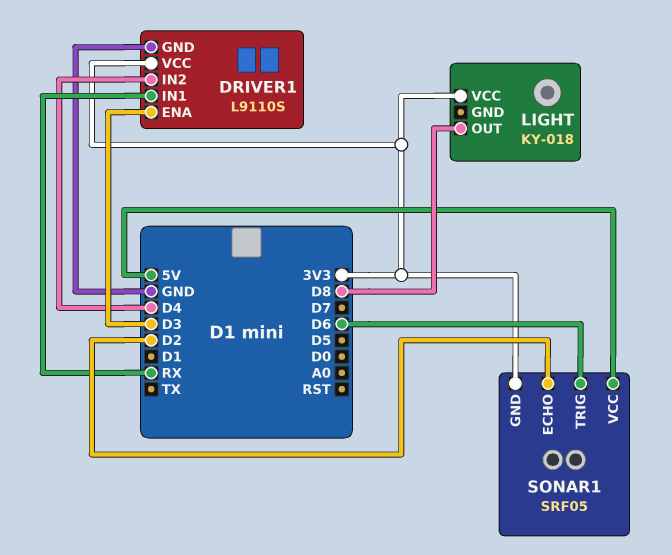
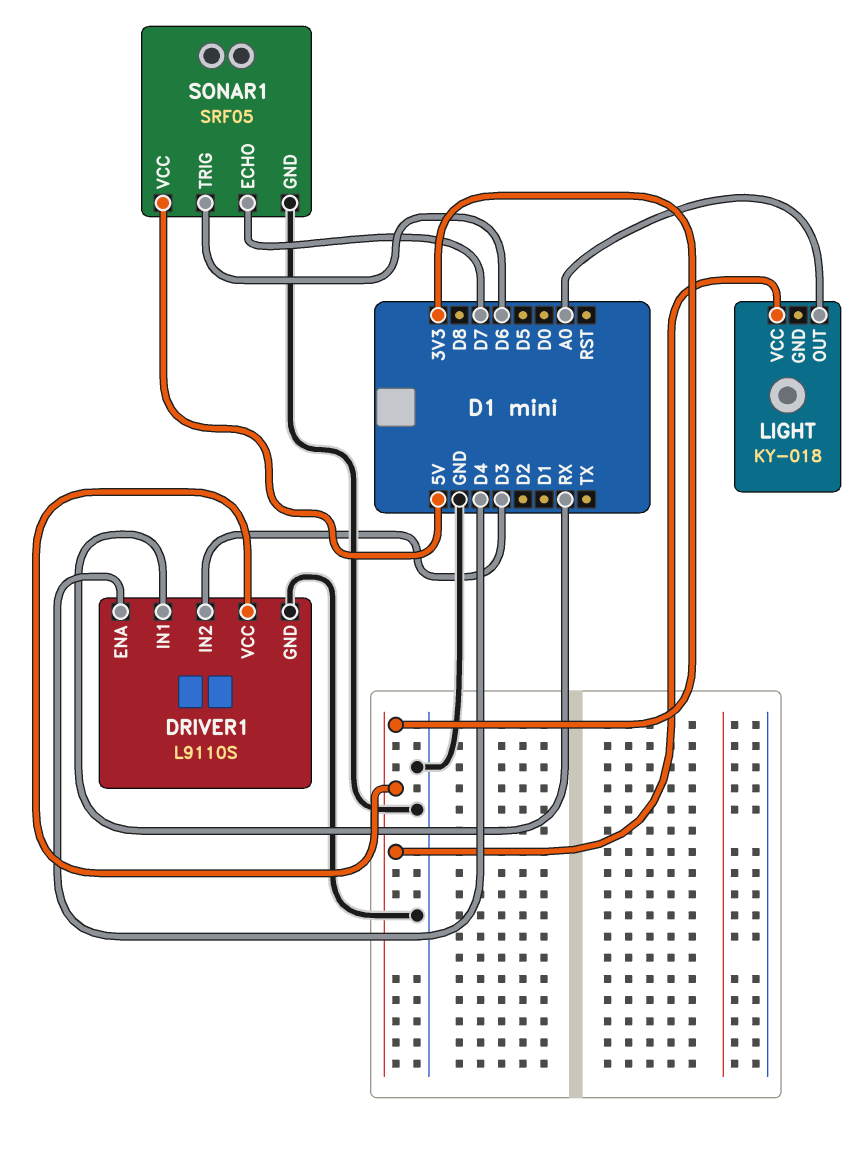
DRIVER1 pin ENA: D3 -> D4
DRIVER1 pin IN2: D4 -> D3
LIGHT pin OUT: D8 -> A0
SONAR1 pin ECHO: D2 -> D7
SONAR1 pin GND: 3V3 -> GND

